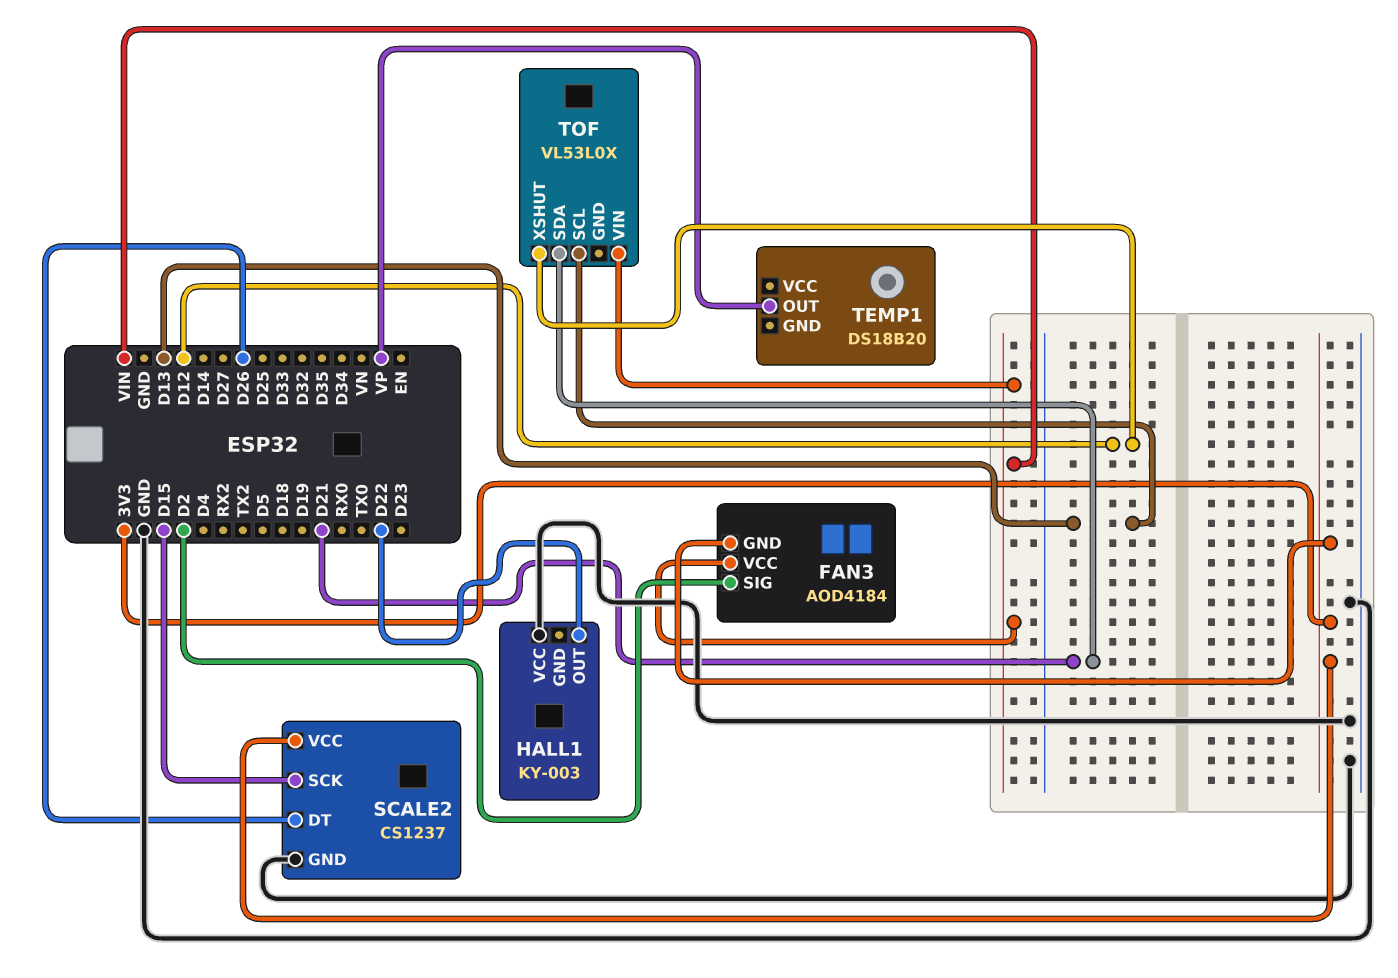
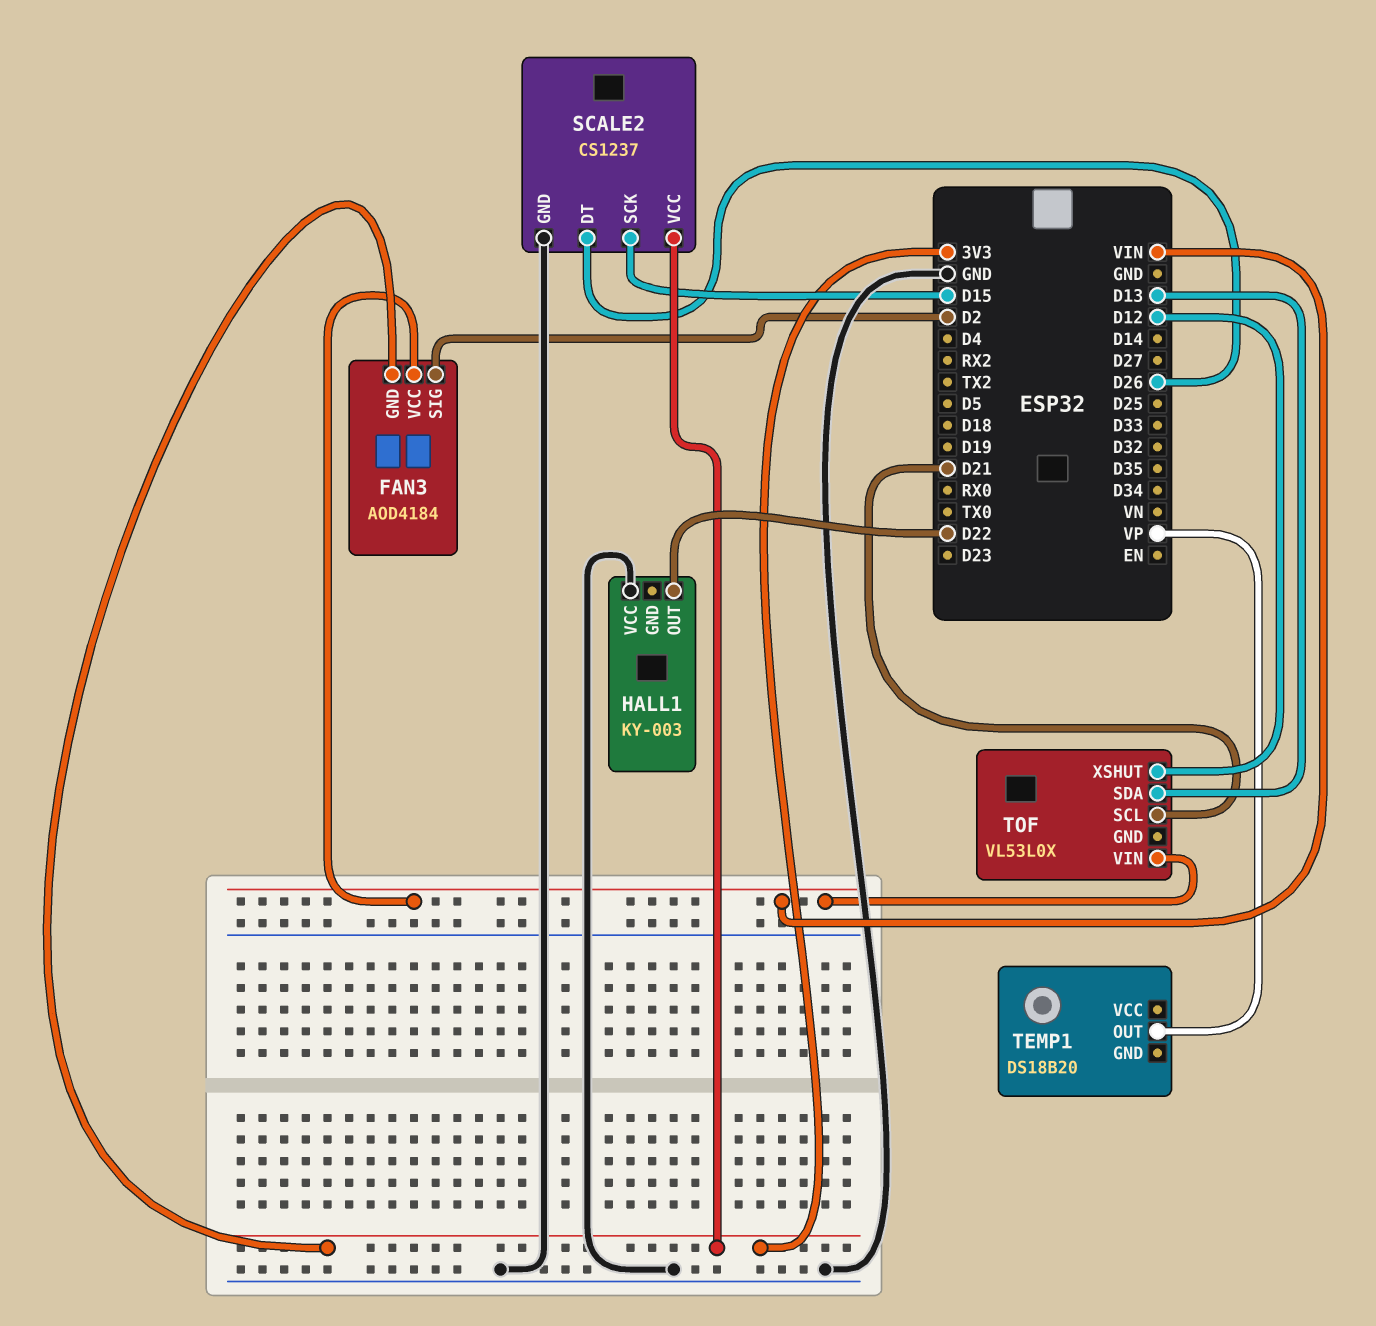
TOF pin SCL: D13 -> D21
TOF pin SDA: D21 -> D13

